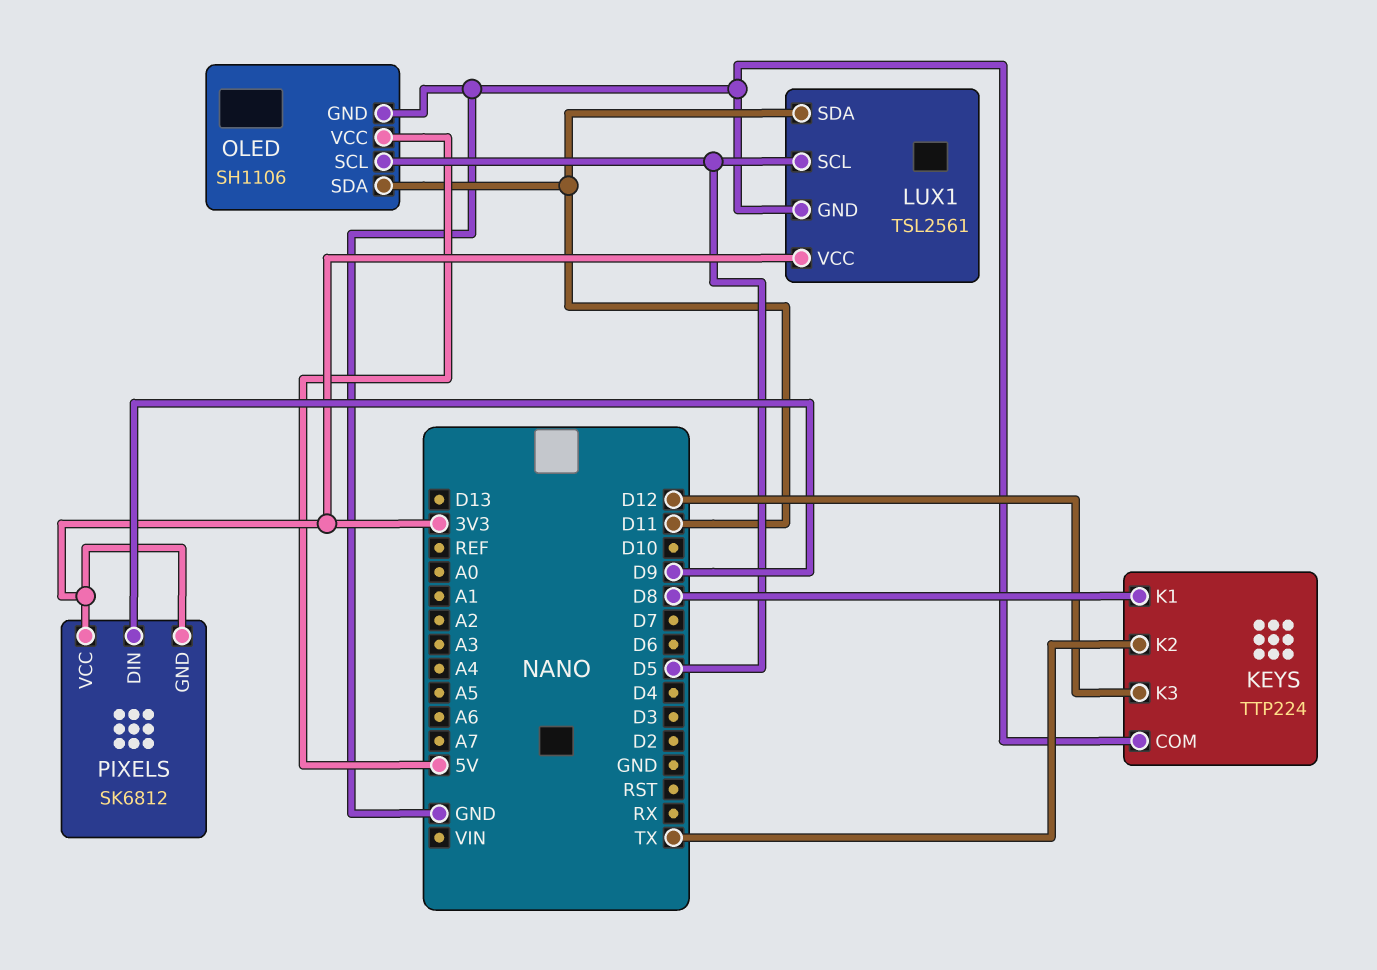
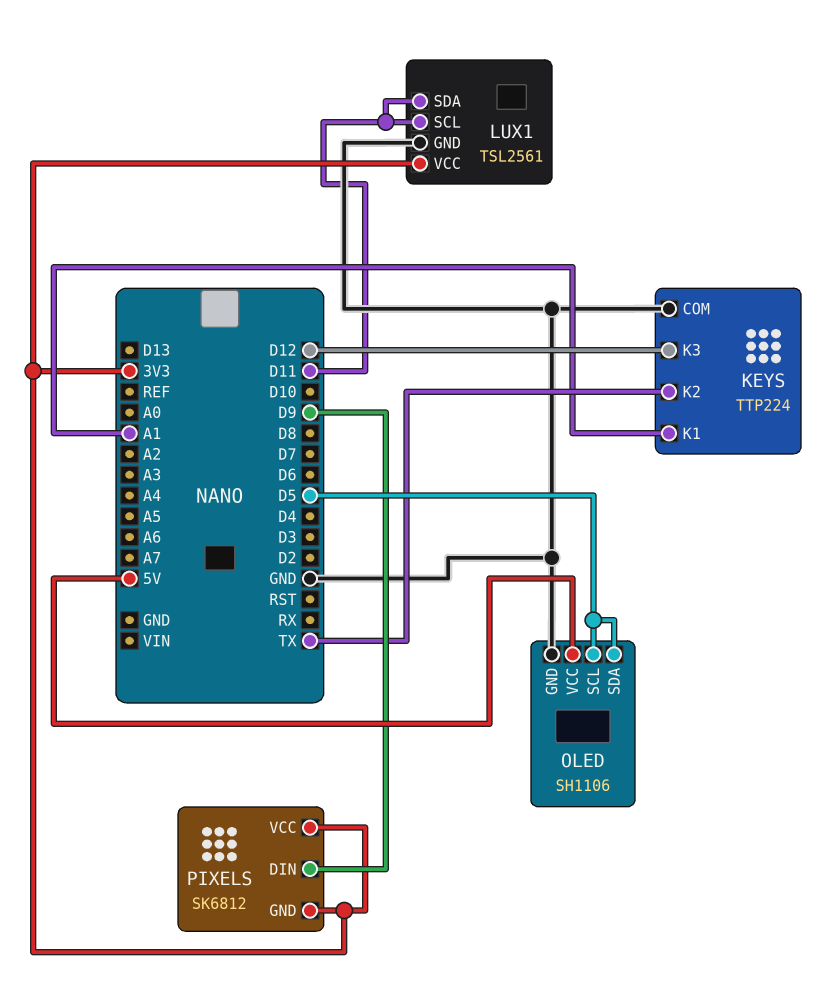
KEYS pin K1: D8 -> A1
LUX1 pin SCL: D5 -> D11
OLED pin SDA: D11 -> D5

